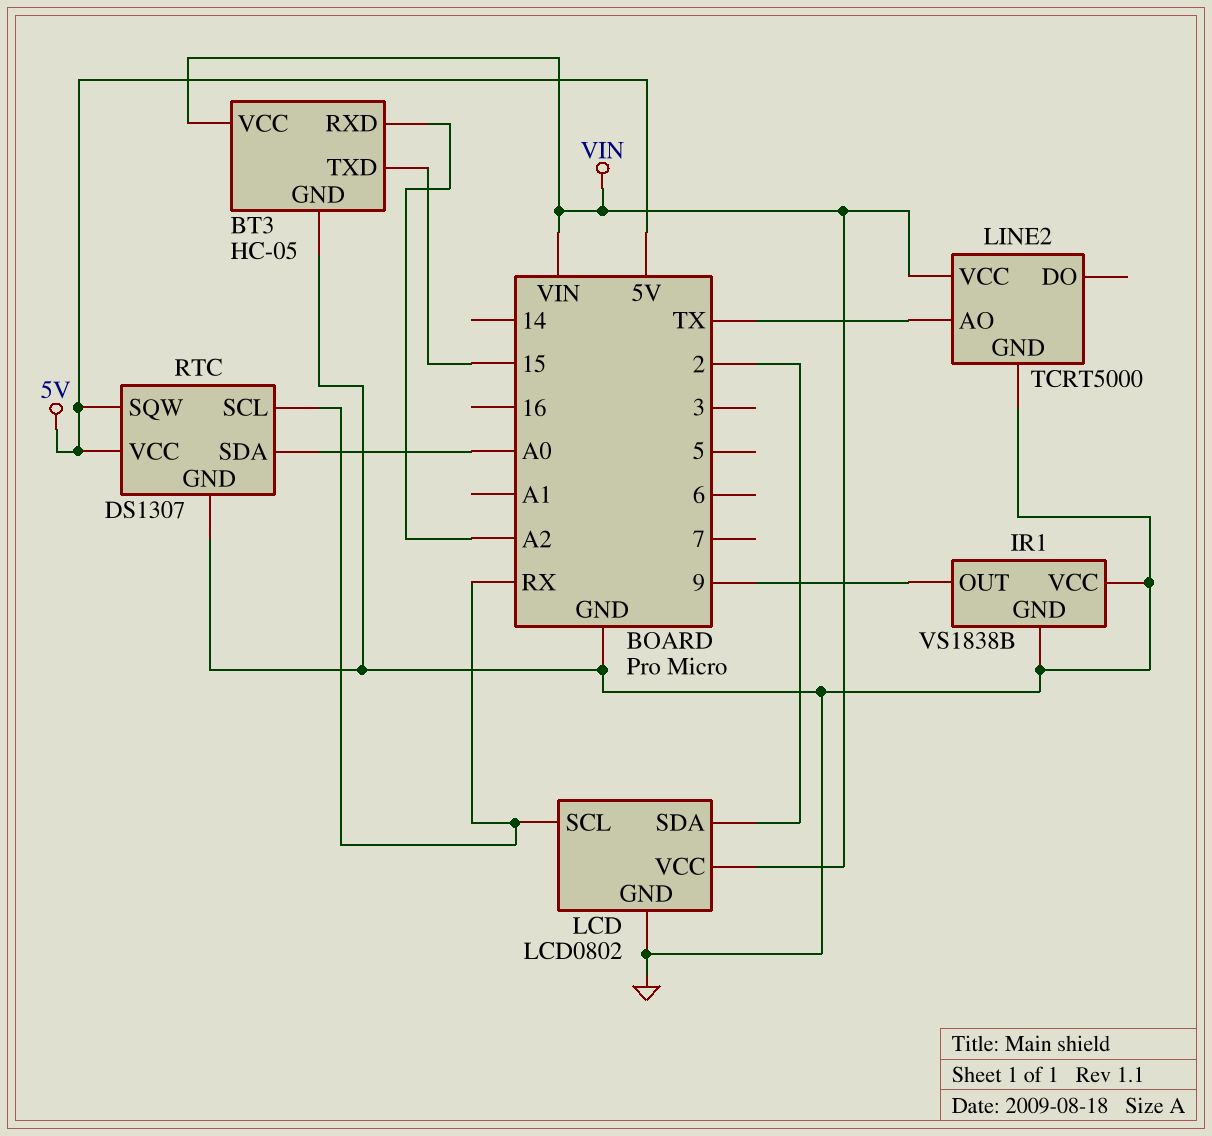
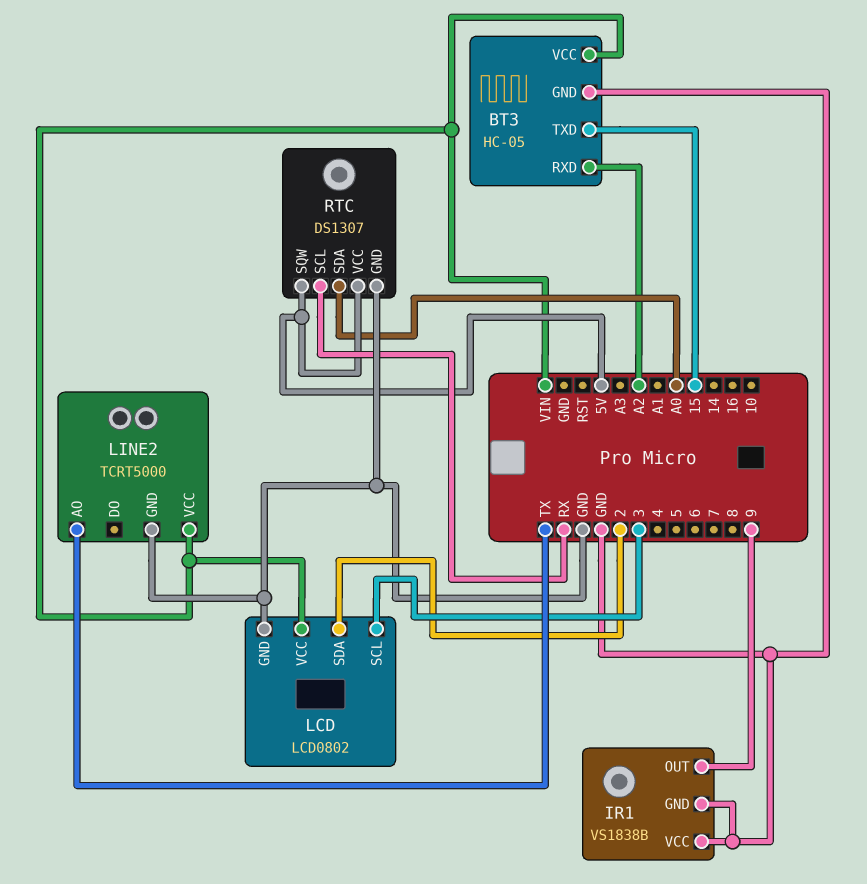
LCD pin SCL: RX -> 3

